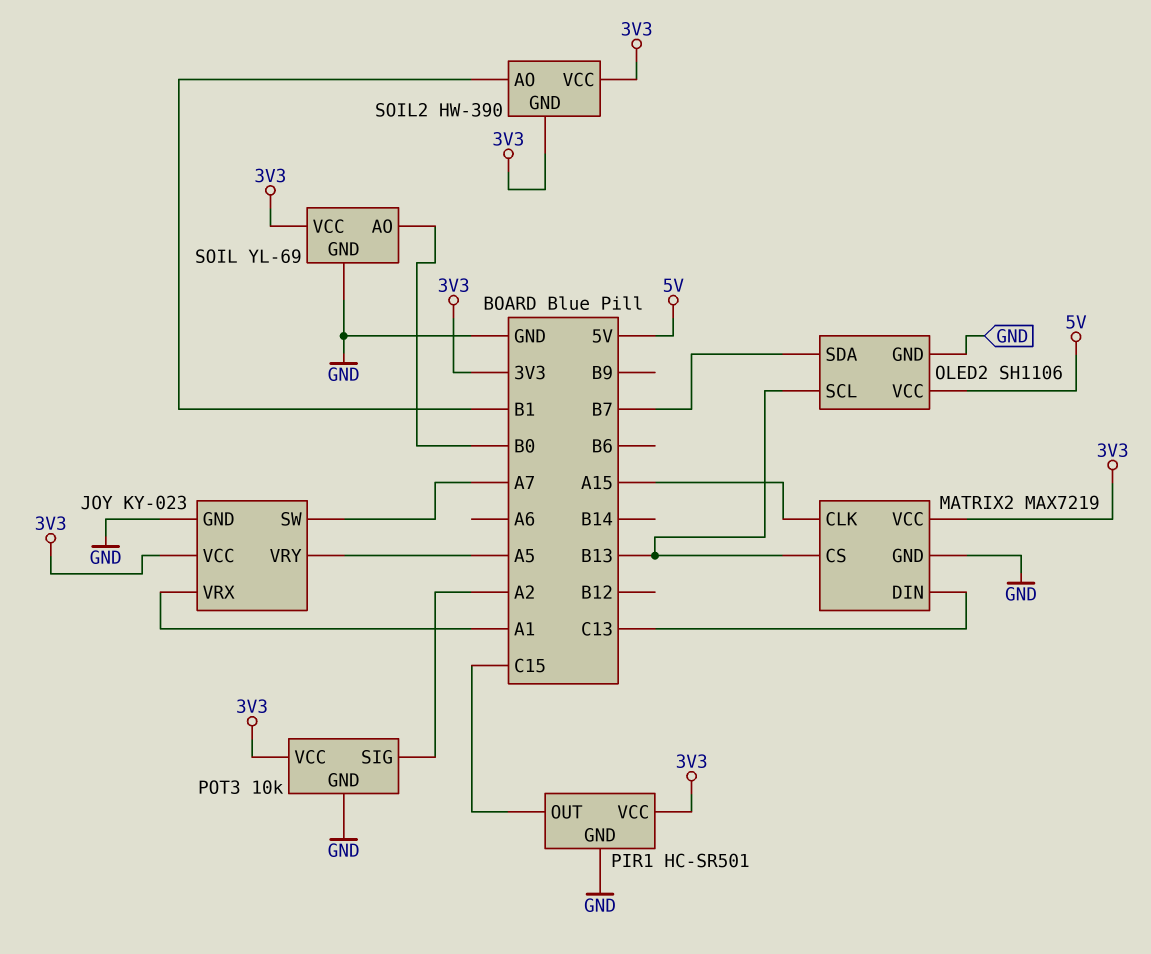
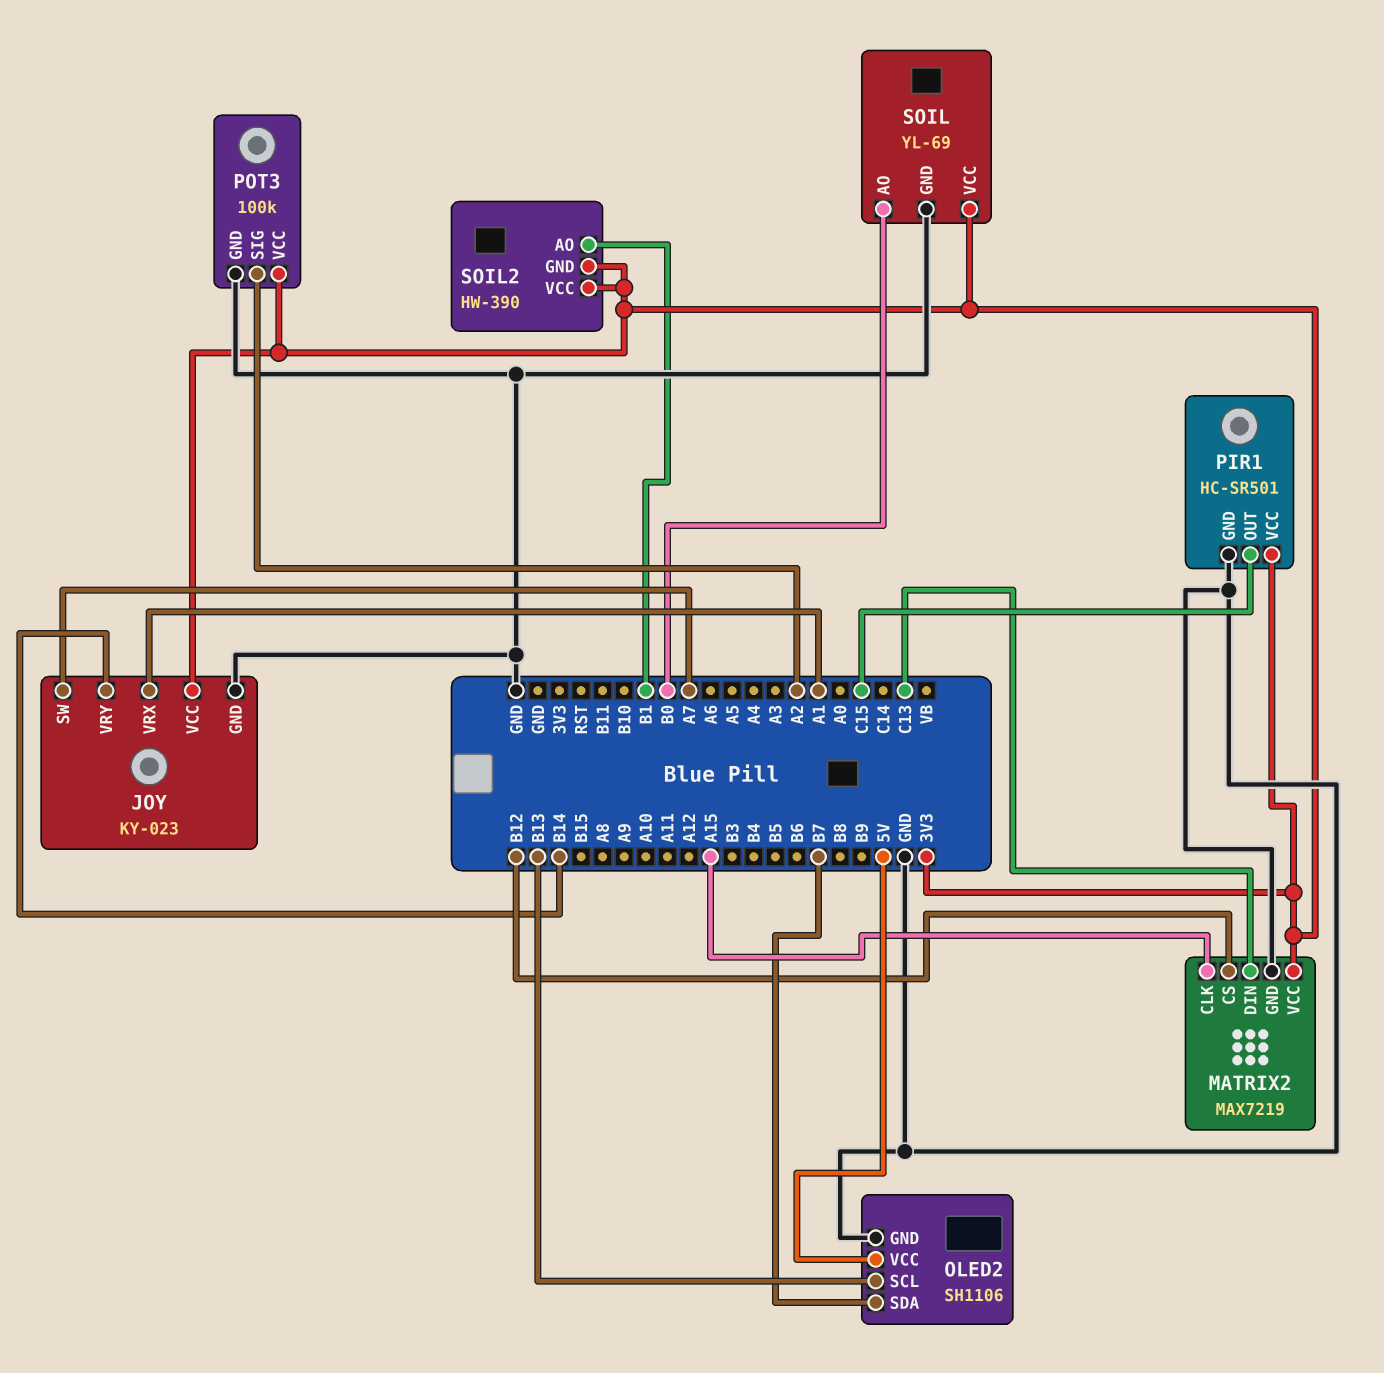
JOY pin VRY: A5 -> B14
MATRIX2 pin CS: B13 -> B12
POT3: 10k -> 100k

